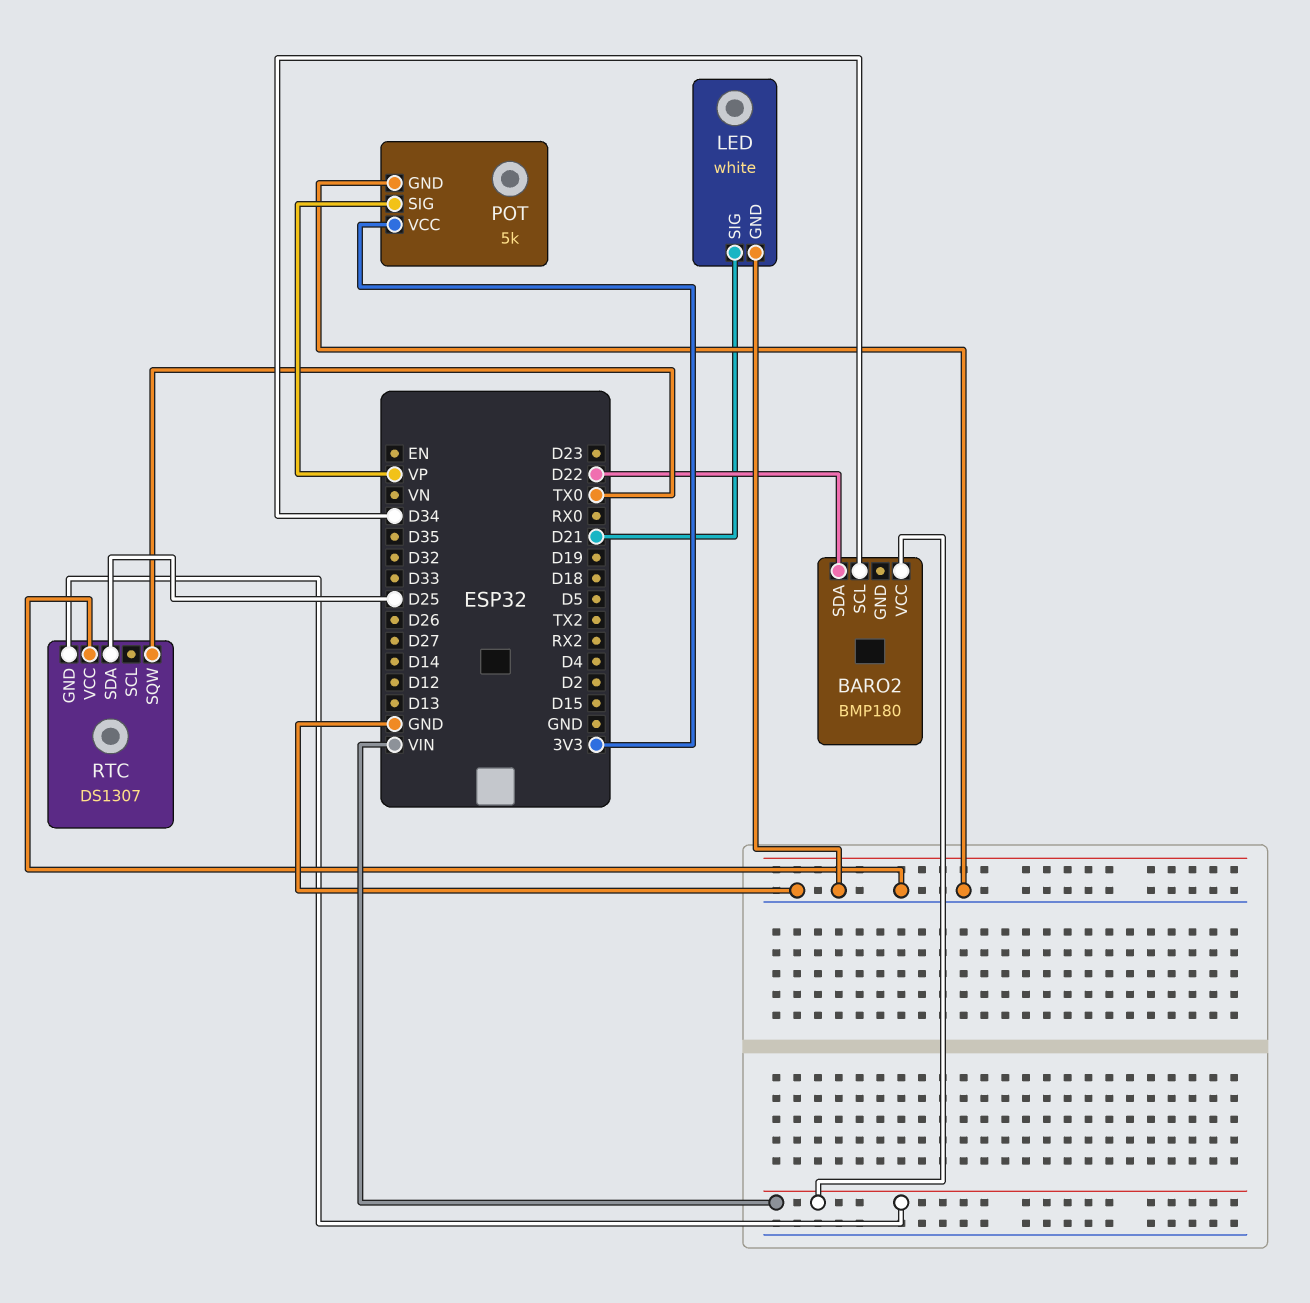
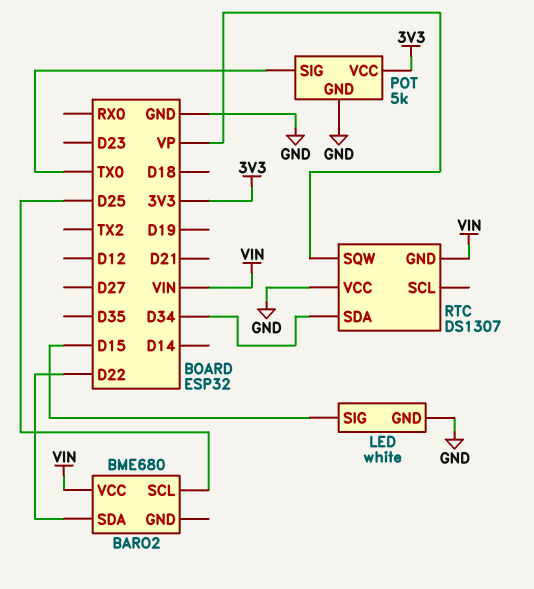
BARO2: BMP180 -> BME680
BARO2 pin SCL: D34 -> D25
LED pin SIG: D21 -> D15
POT pin SIG: VP -> TX0
RTC pin SDA: D25 -> D34
RTC pin SQW: TX0 -> VP

